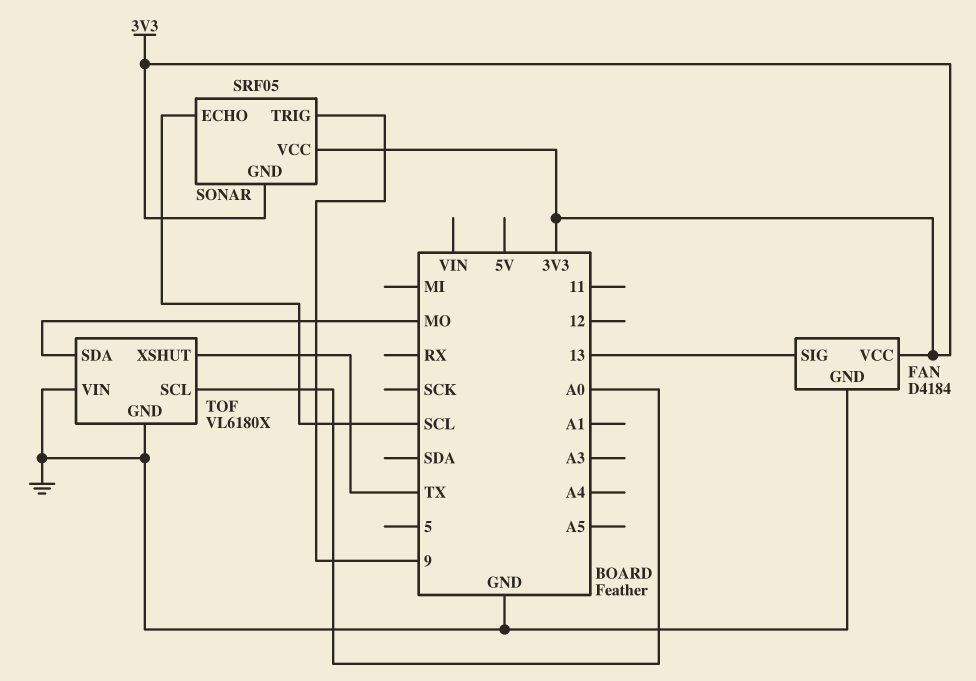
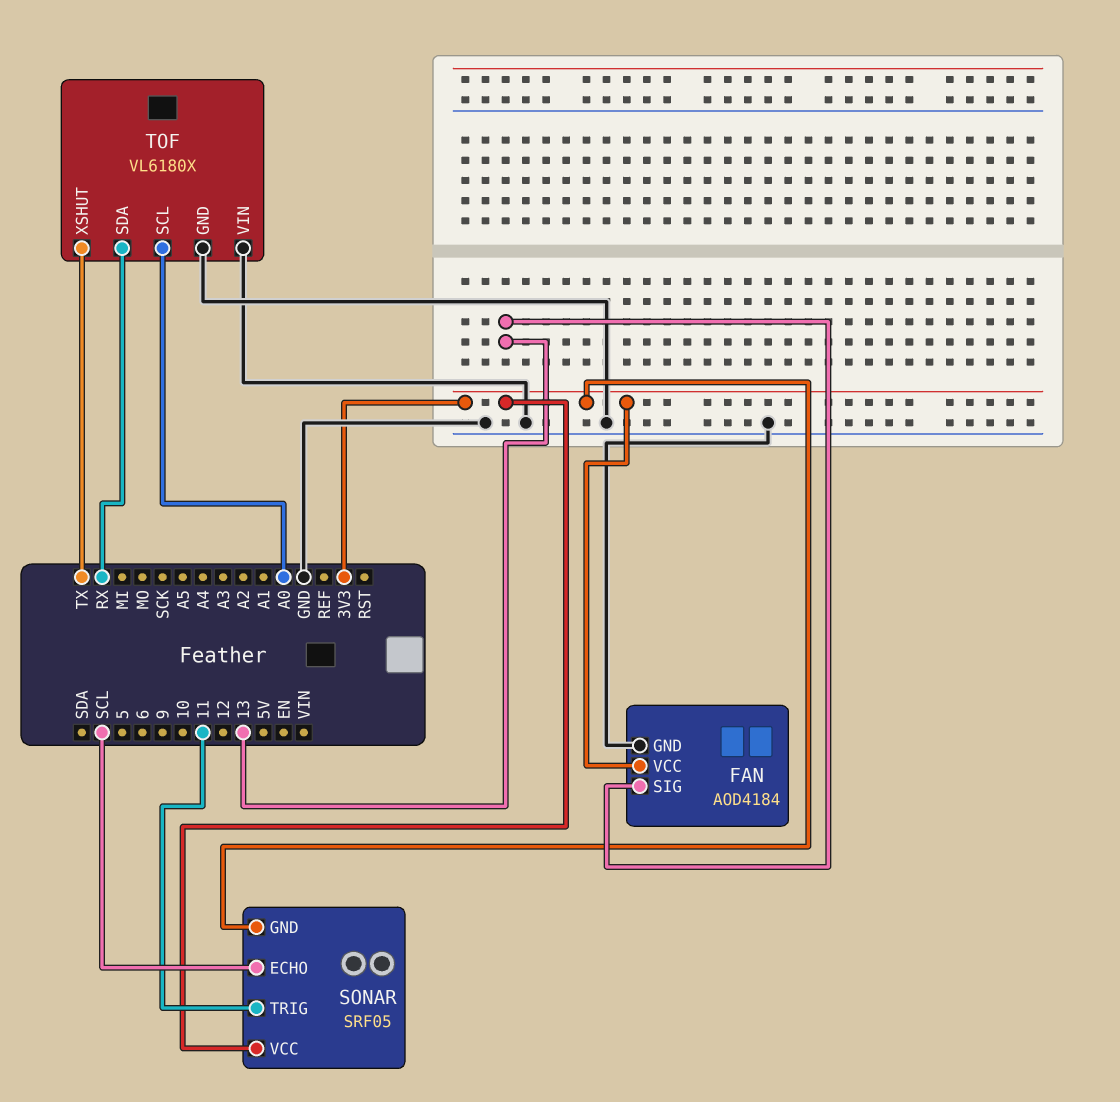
FAN: D4184 -> AOD4184
SONAR pin TRIG: 9 -> 11
TOF pin SDA: MO -> RX

